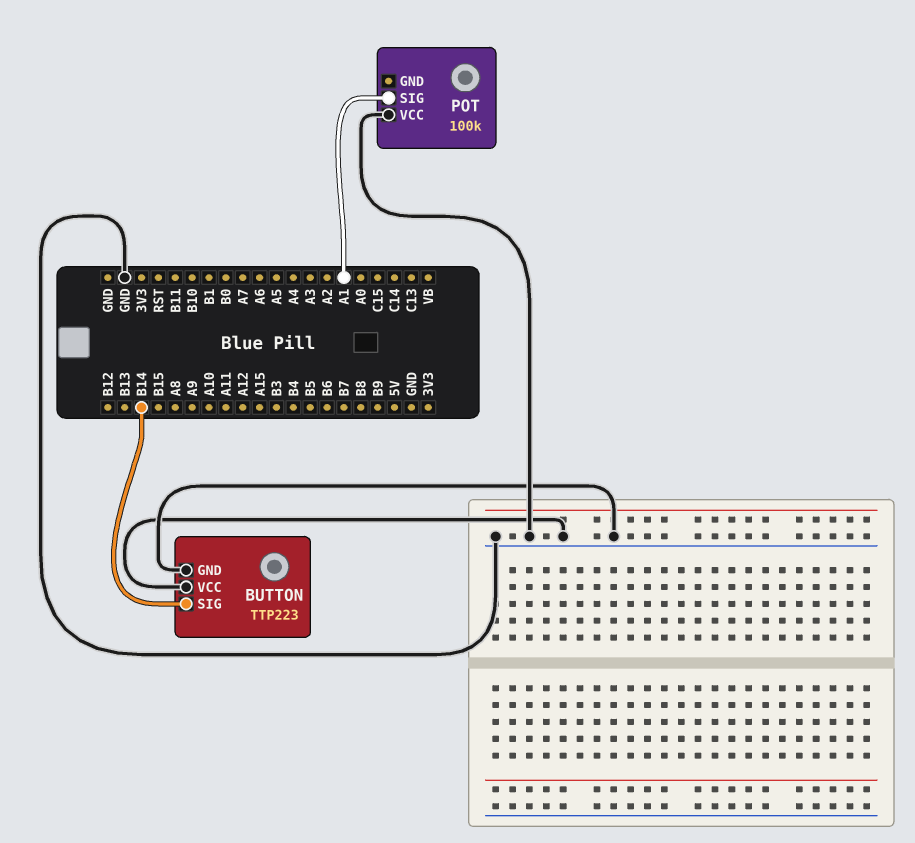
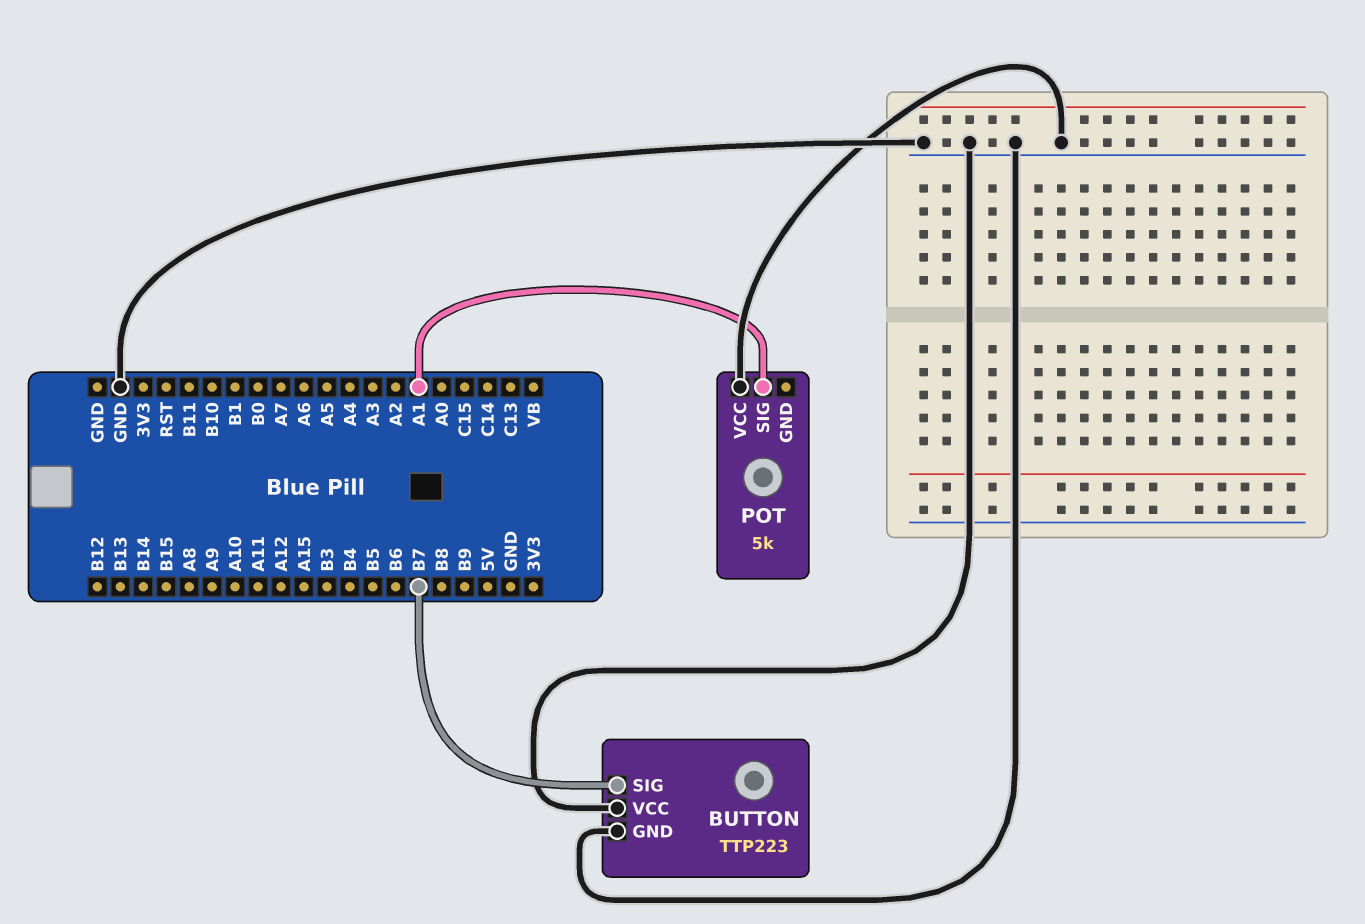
BUTTON pin SIG: B14 -> B7
POT: 100k -> 5k

